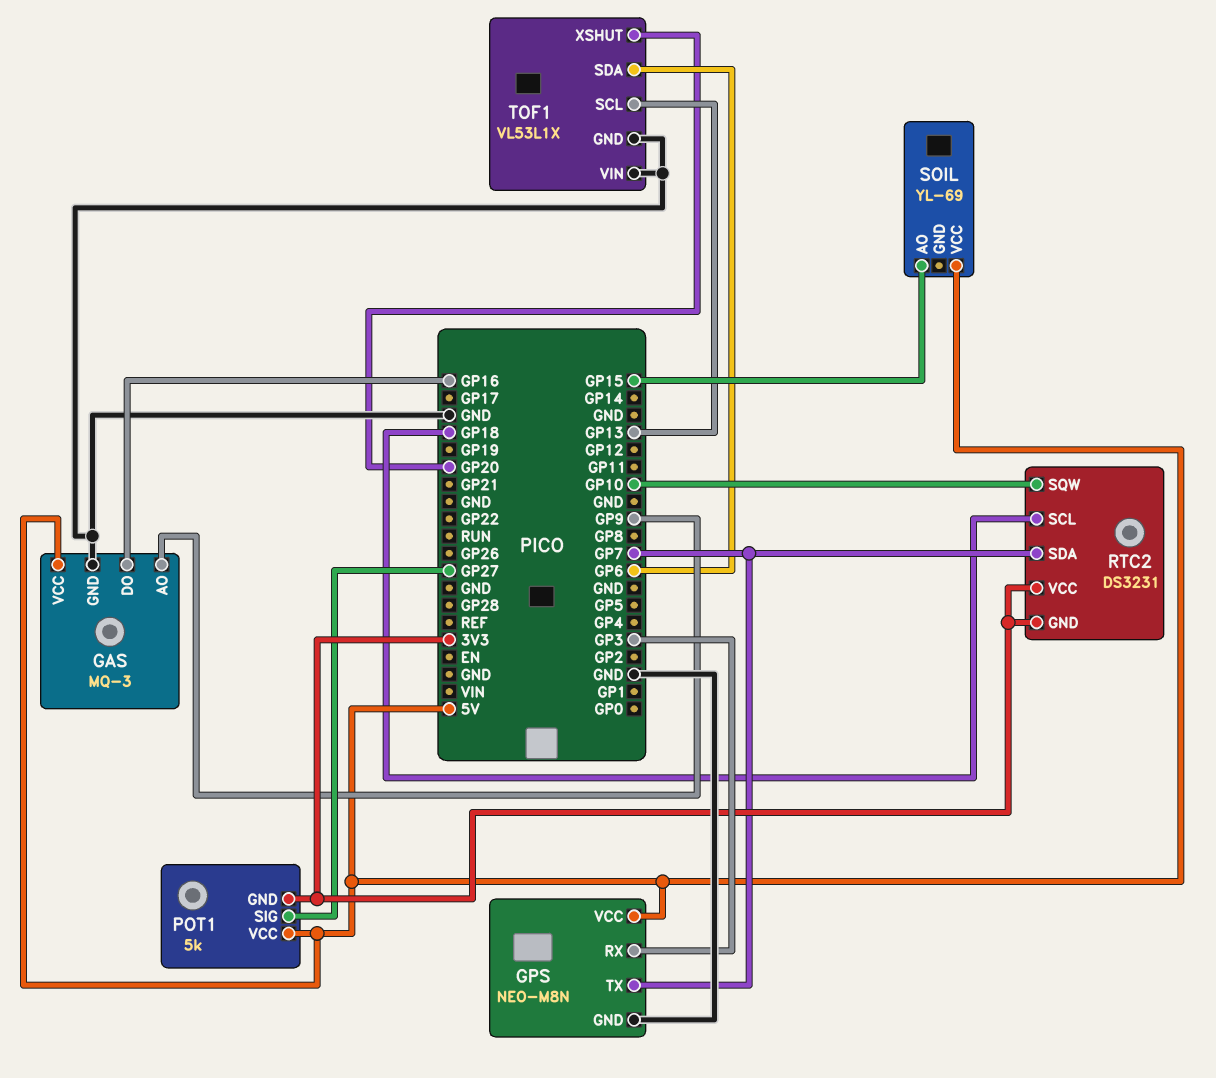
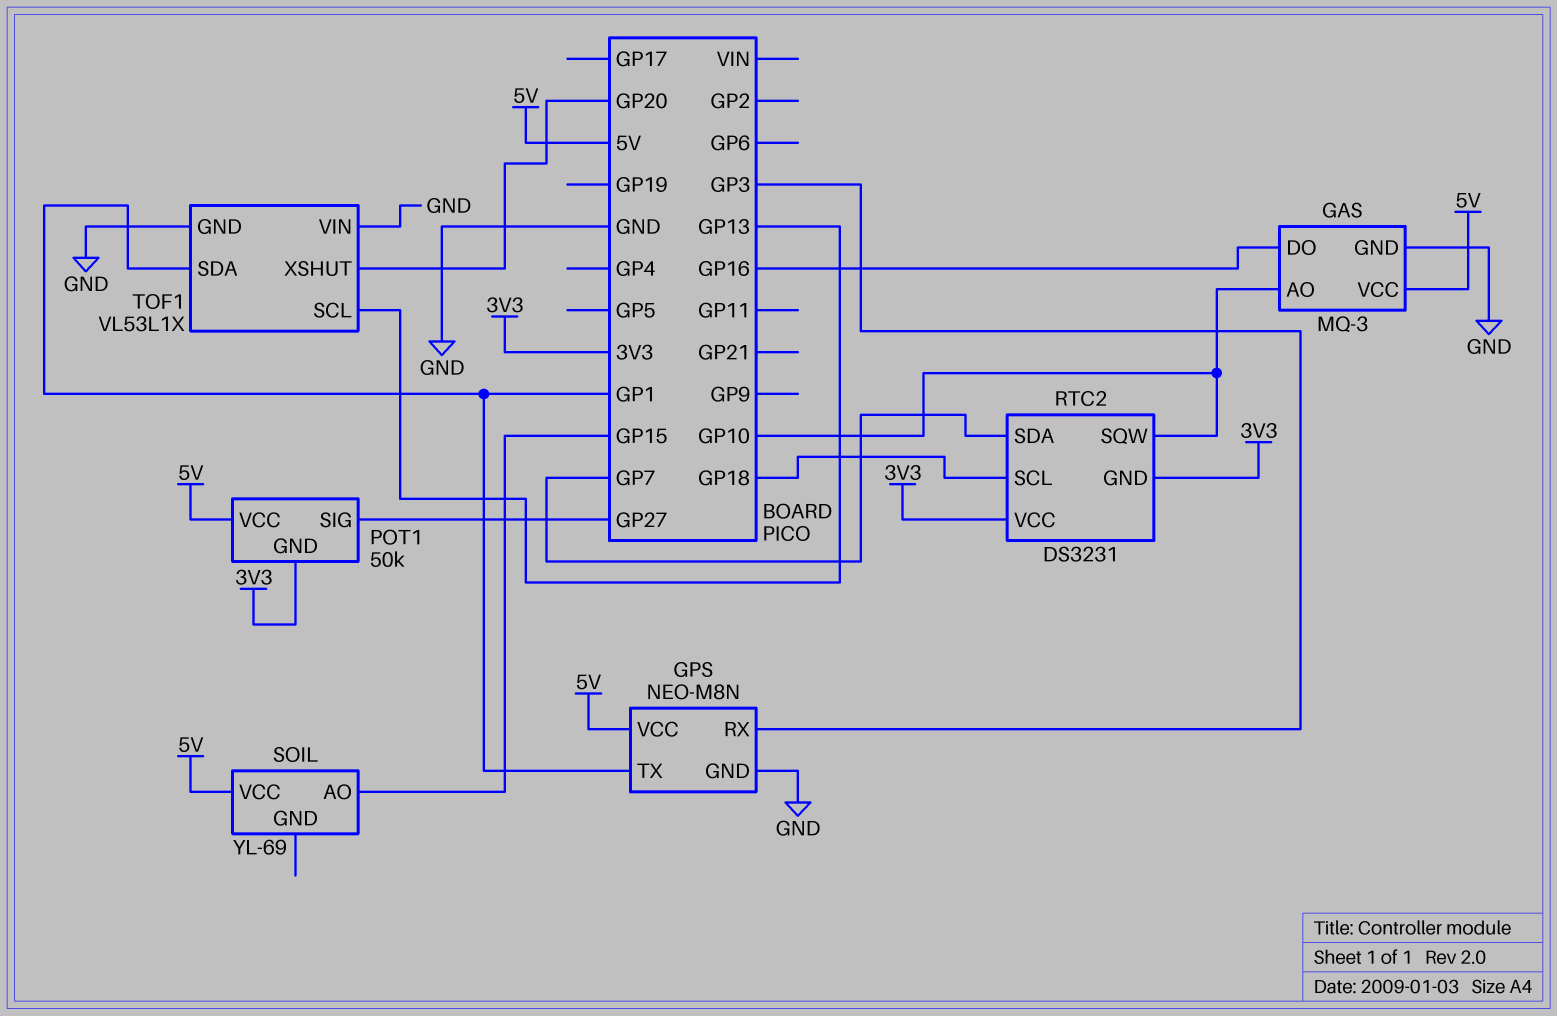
GAS pin AO: GP9 -> GP10
GPS pin TX: GP7 -> GP1
POT1: 5k -> 50k
TOF1 pin SDA: GP6 -> GP1

